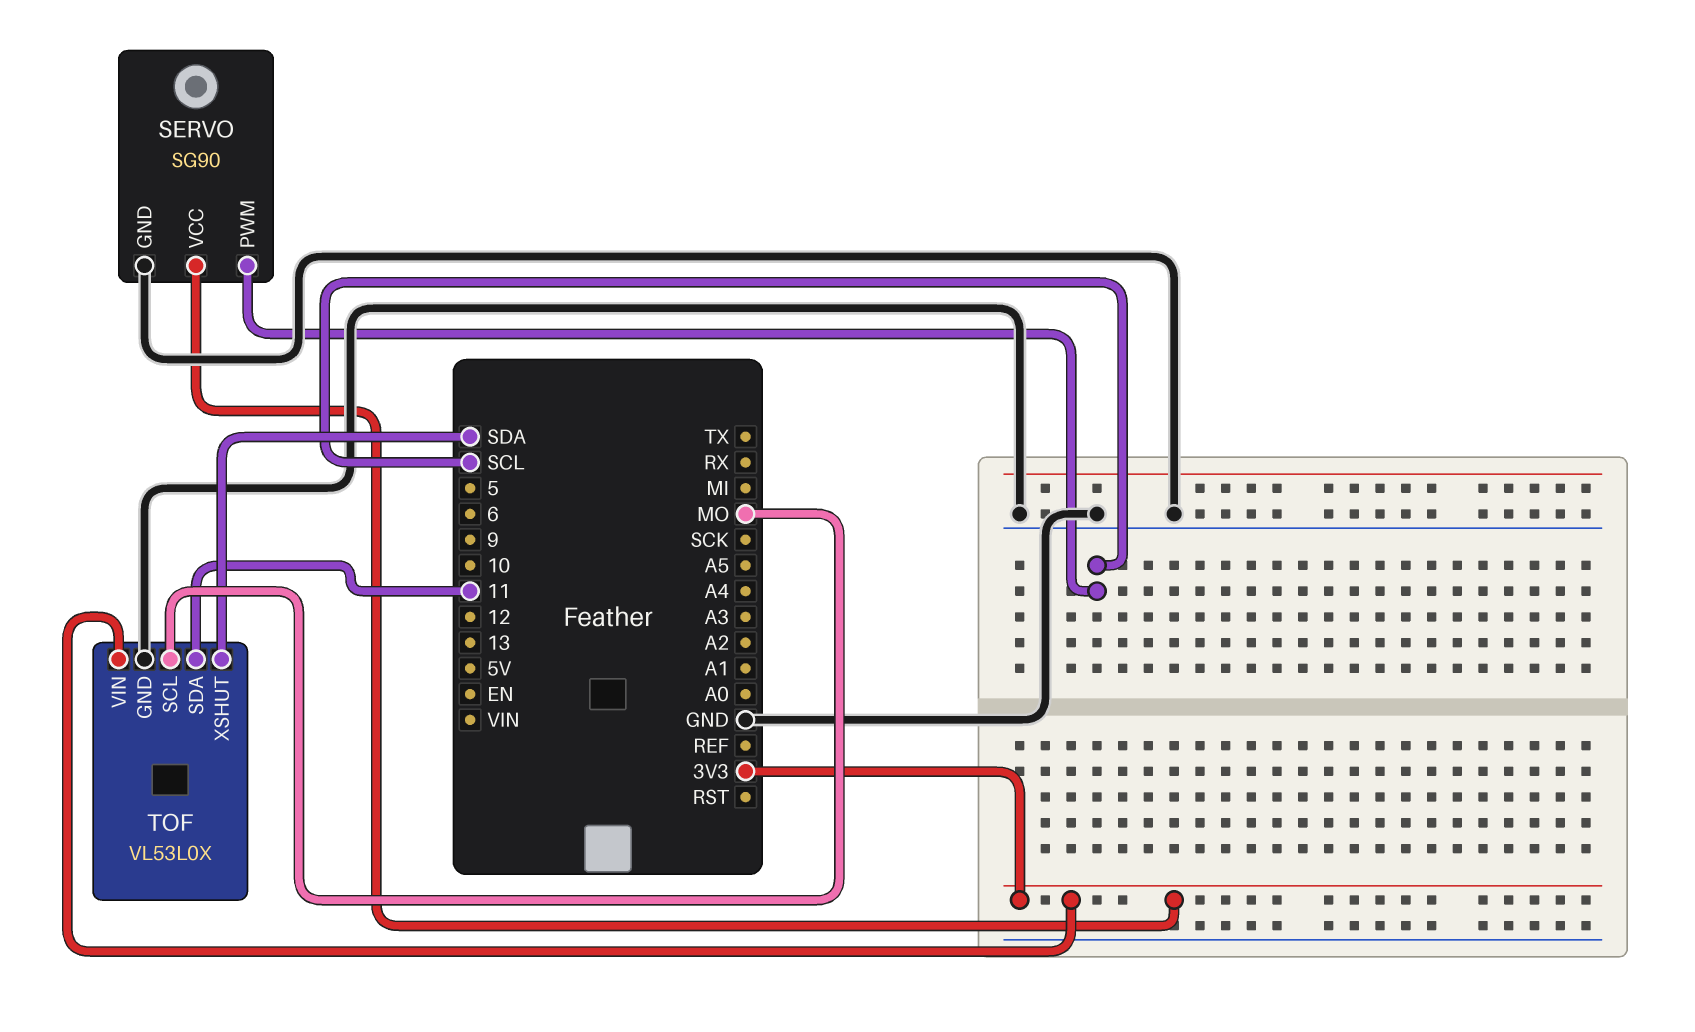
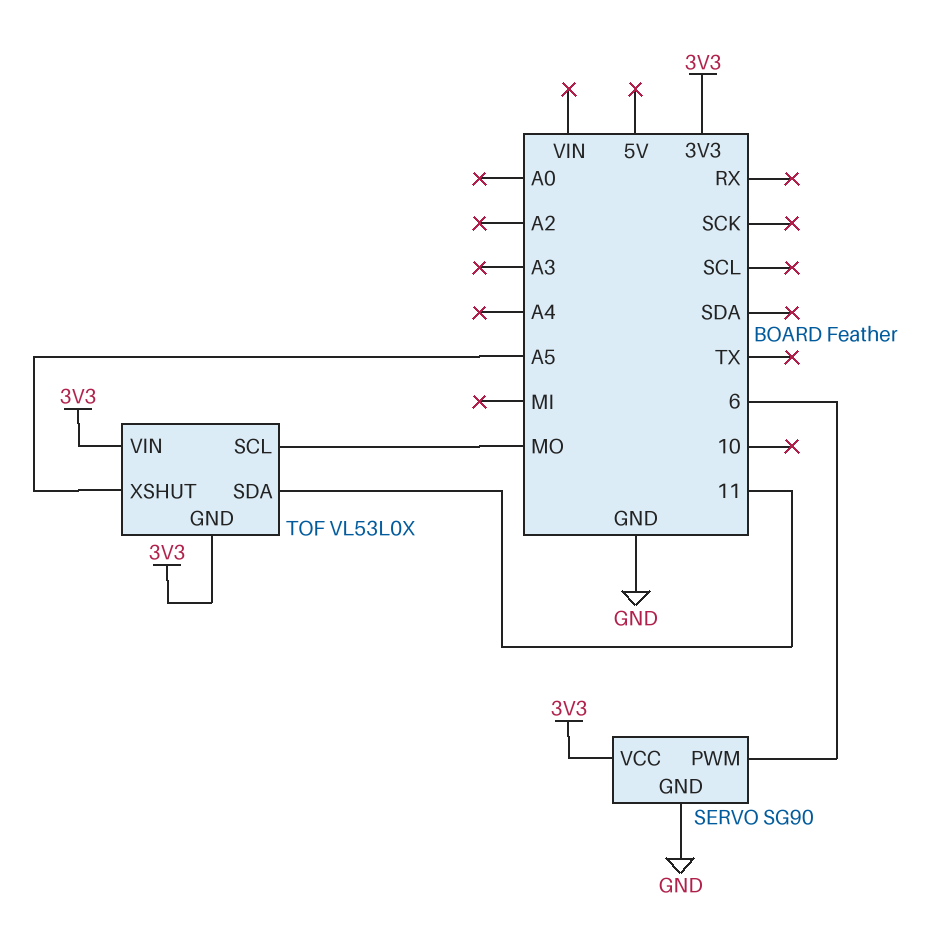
SERVO pin PWM: SCL -> 6
TOF pin GND: GND -> 3V3
TOF pin XSHUT: SDA -> A5

